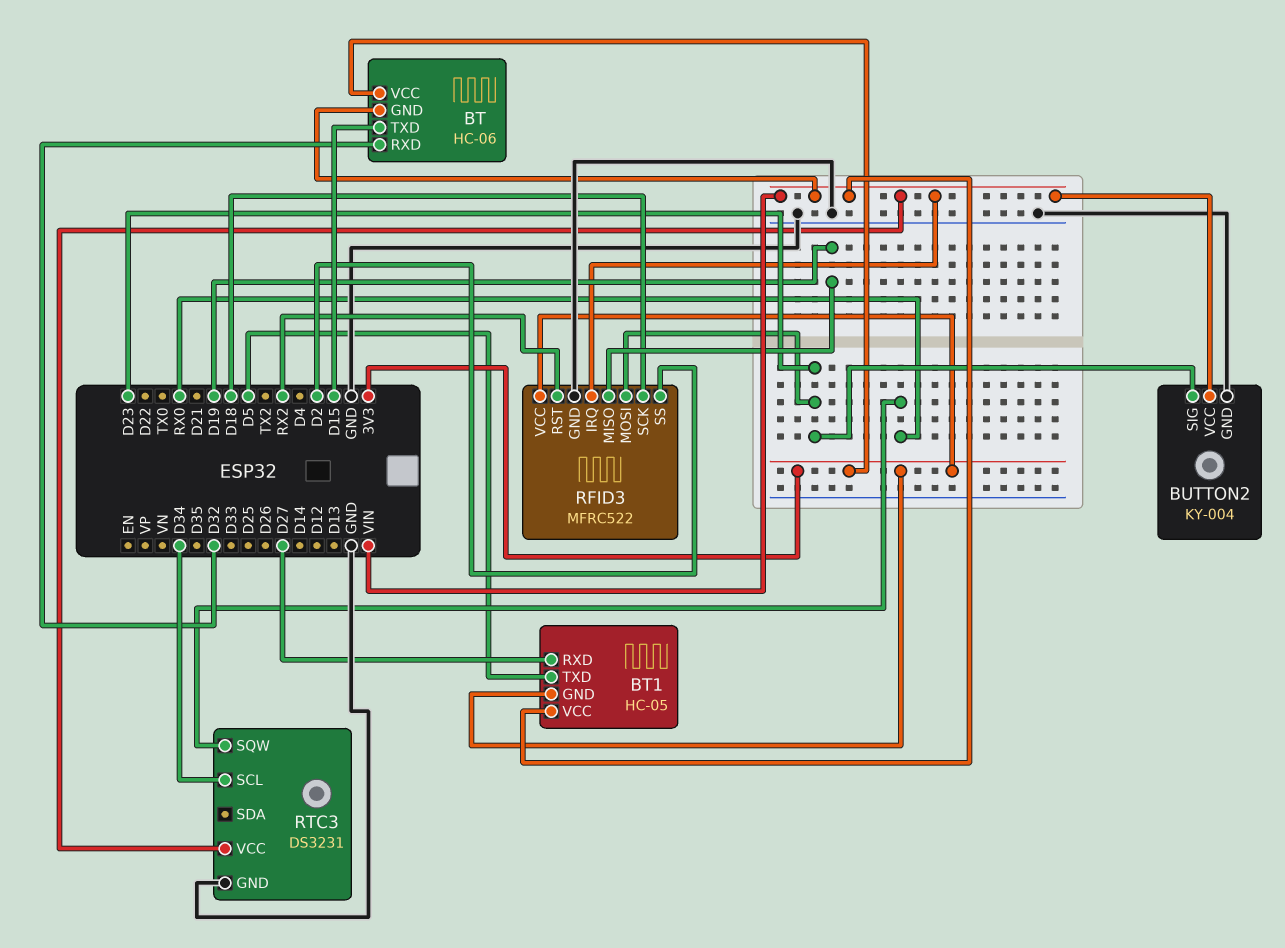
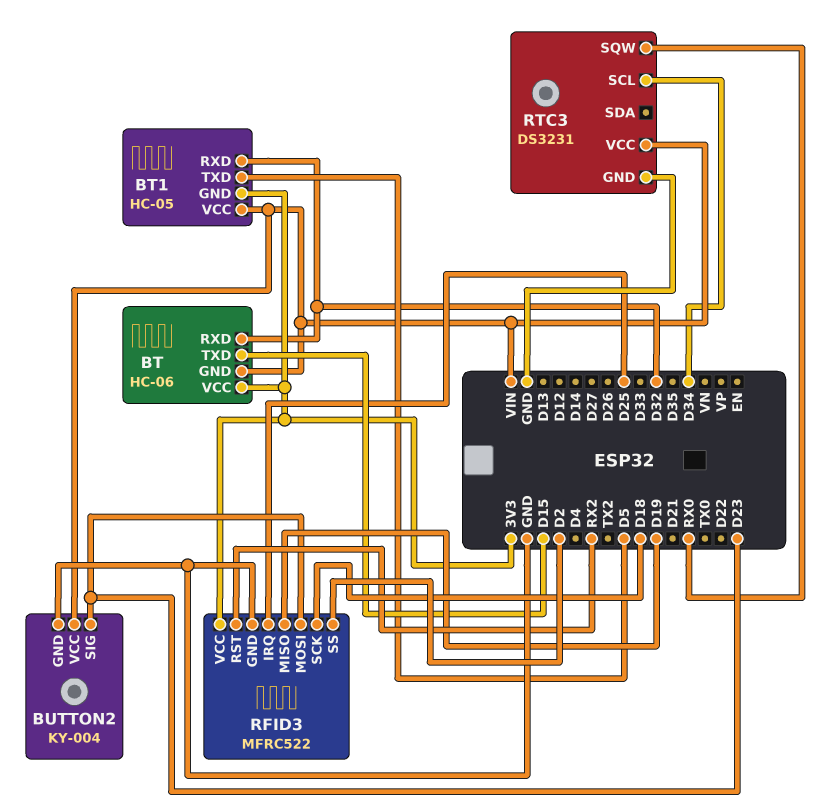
BT1 pin RXD: D27 -> D32
RFID3 pin IRQ: VIN -> D25

